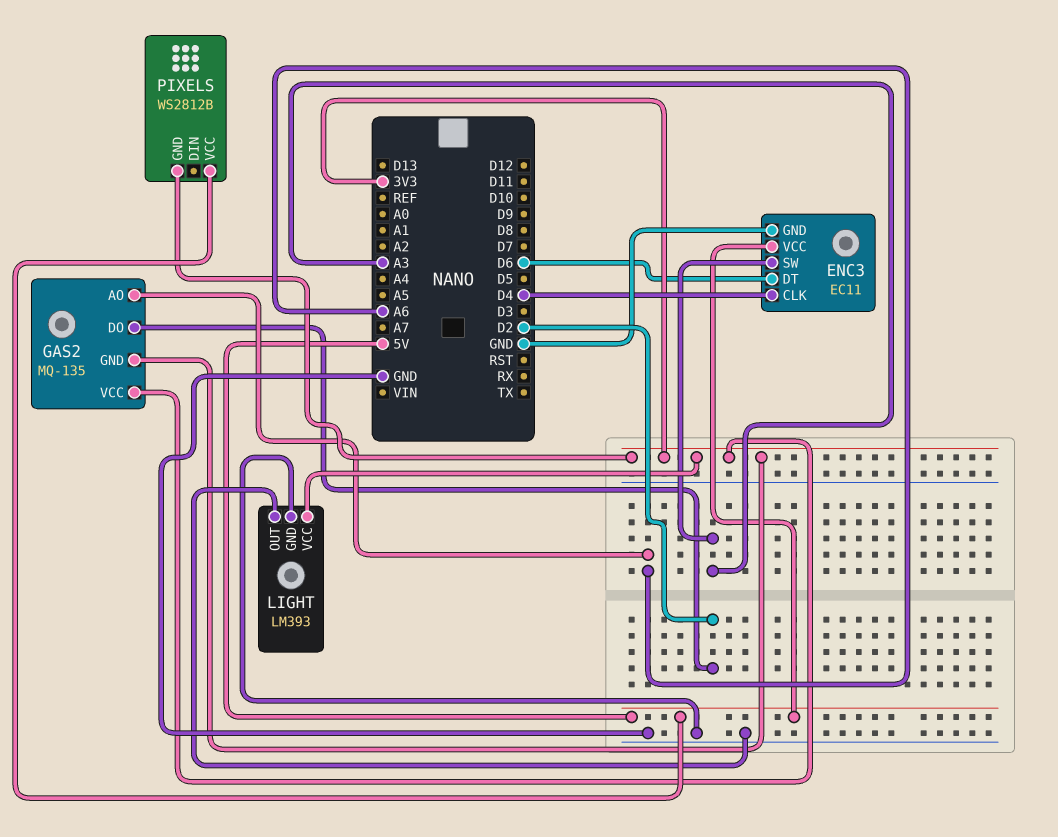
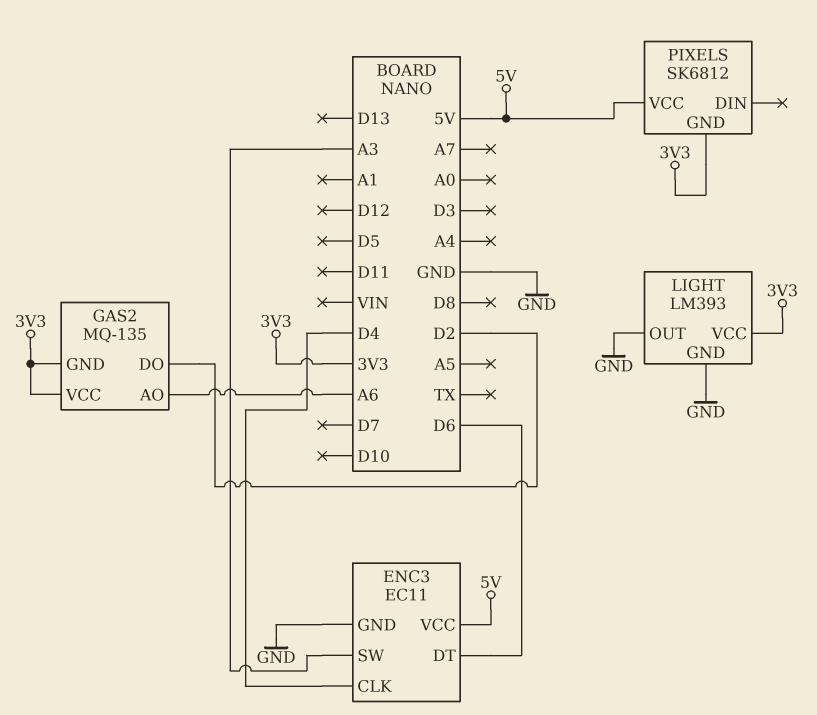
PIXELS: WS2812B -> SK6812

